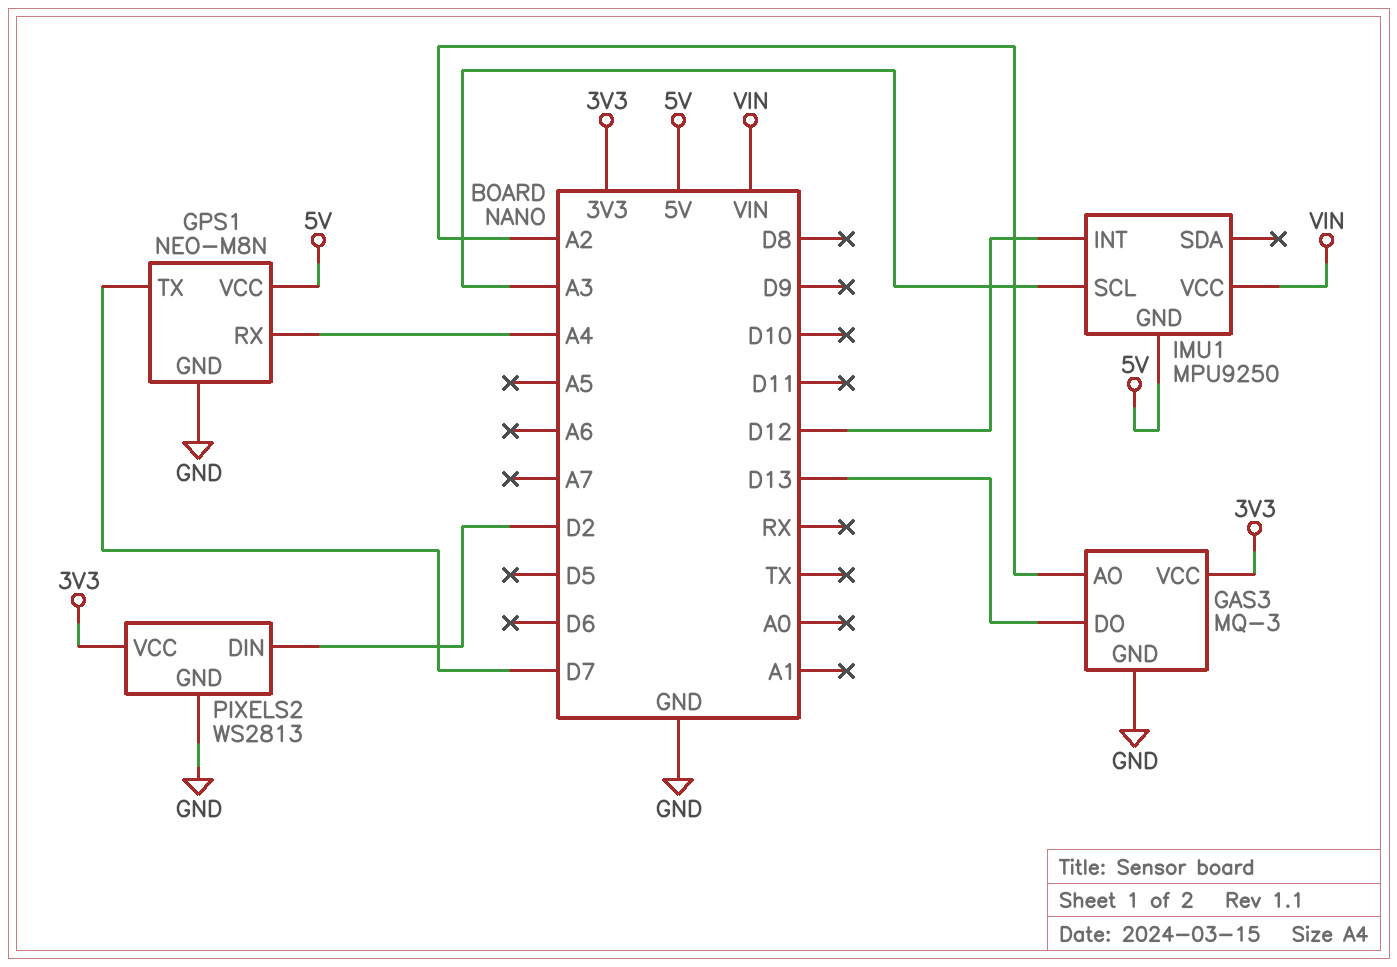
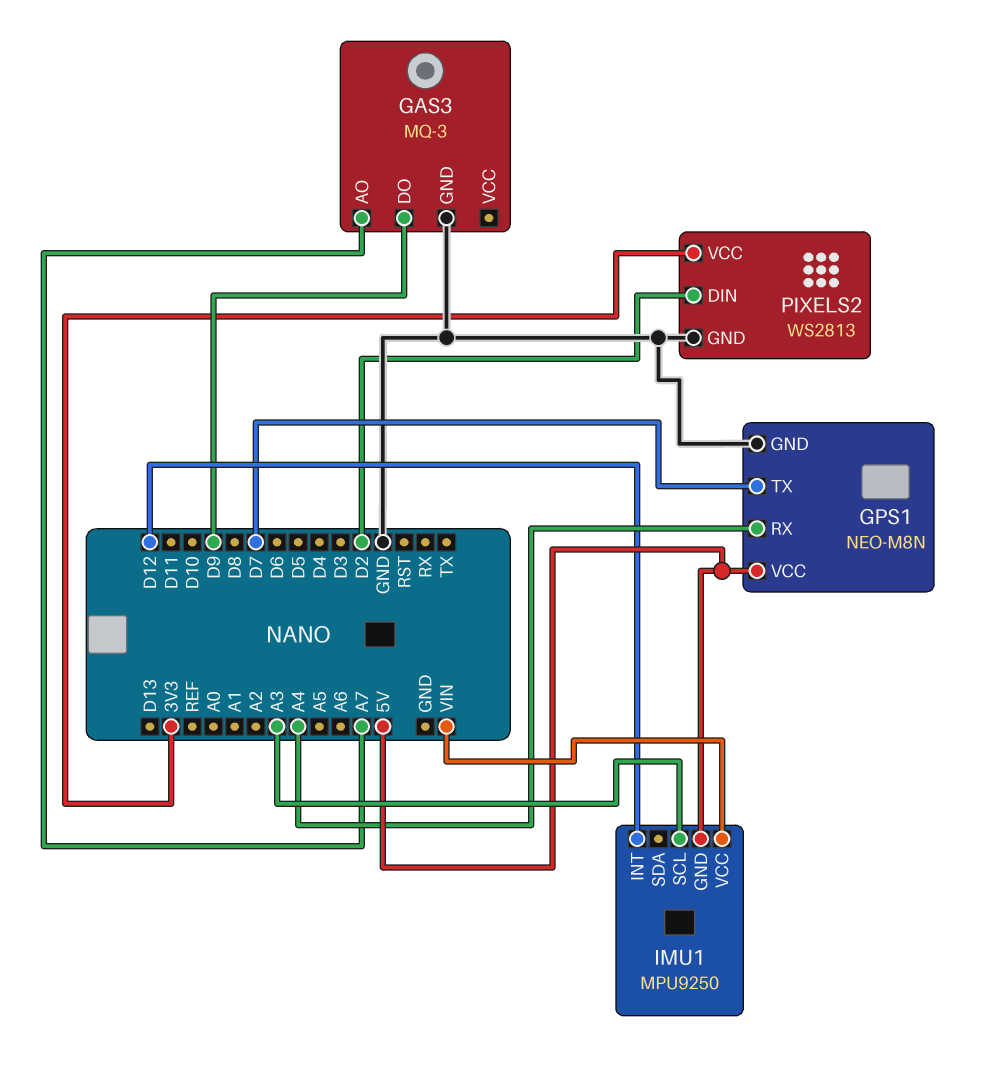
GAS3 pin AO: A2 -> A7
GAS3 pin DO: D13 -> D9
GAS3 pin VCC: 3V3 -> none

